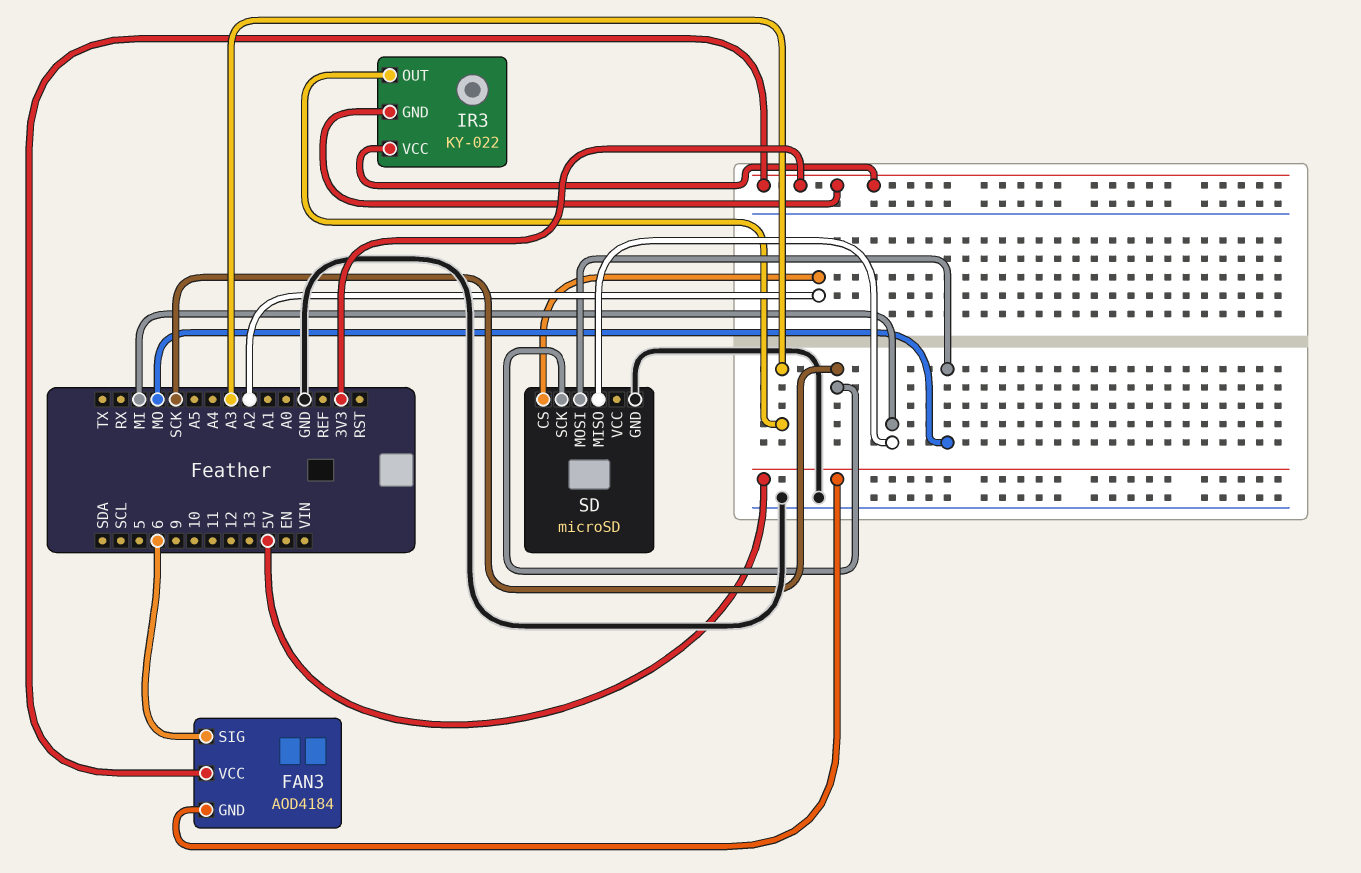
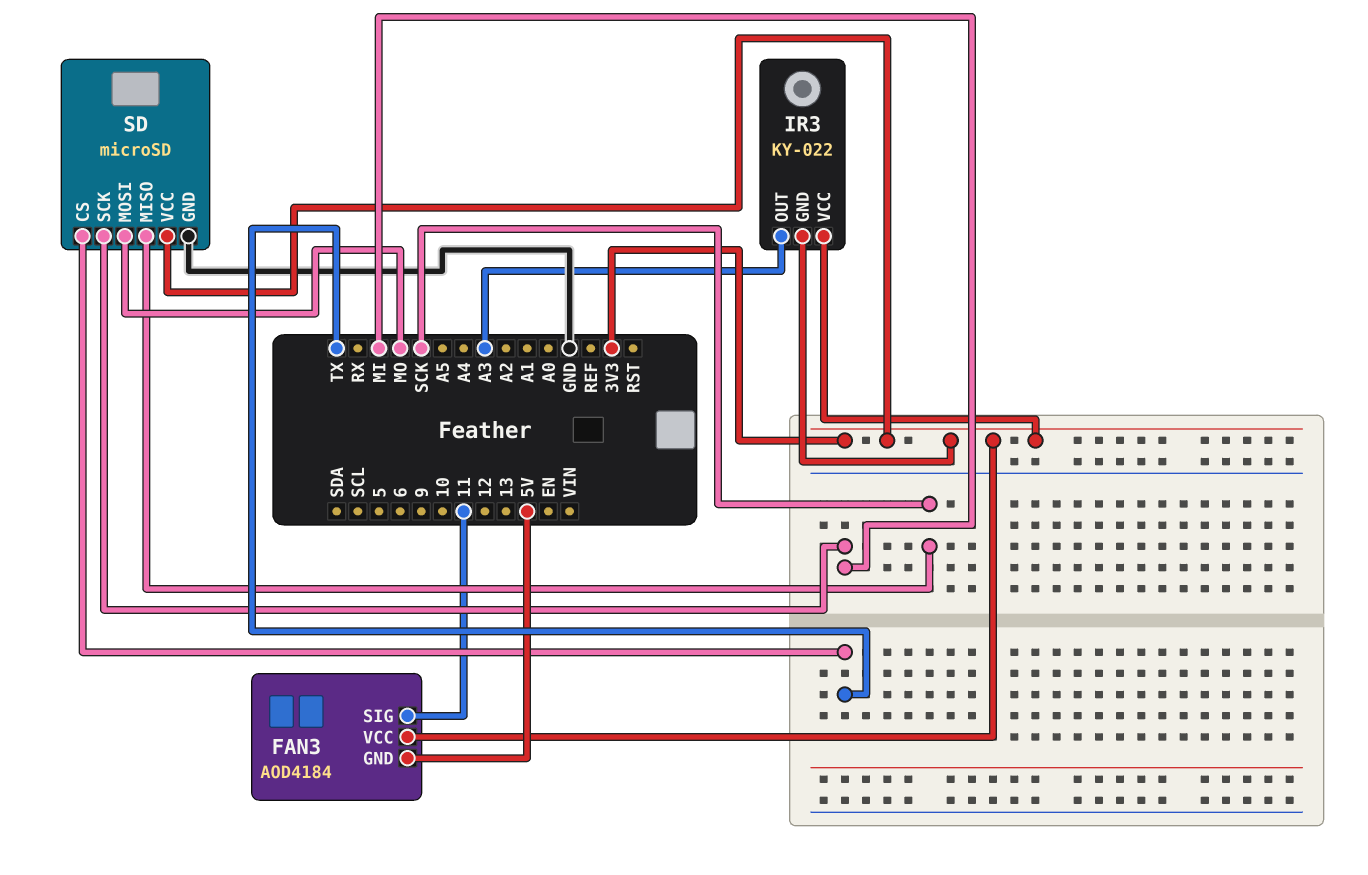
FAN3 pin SIG: 6 -> 11
SD pin CS: A2 -> TX
SD pin MISO: MI -> SCK
SD pin SCK: SCK -> MI
SD pin VCC: none -> 3V3

